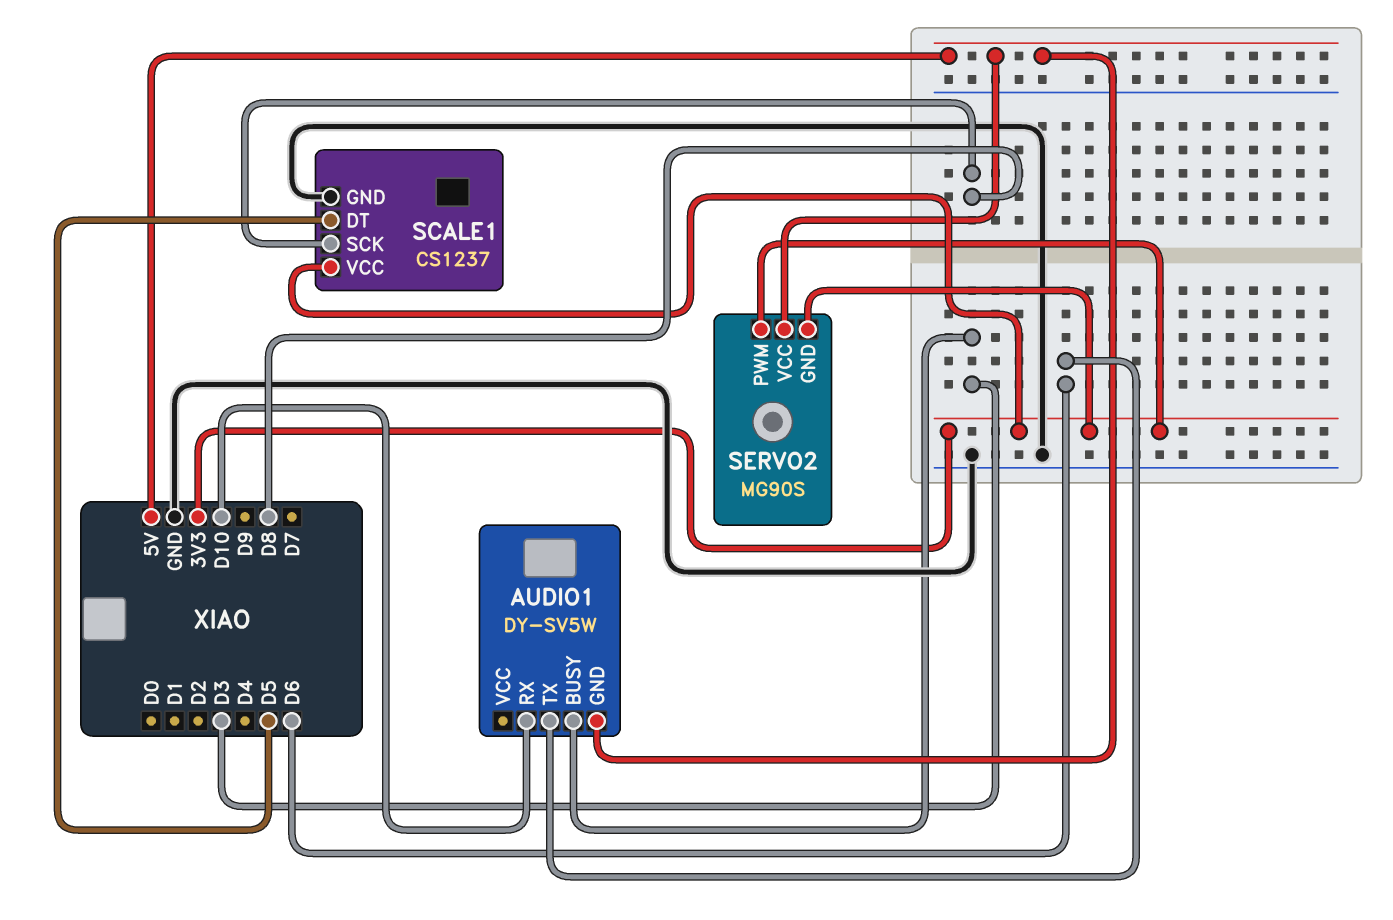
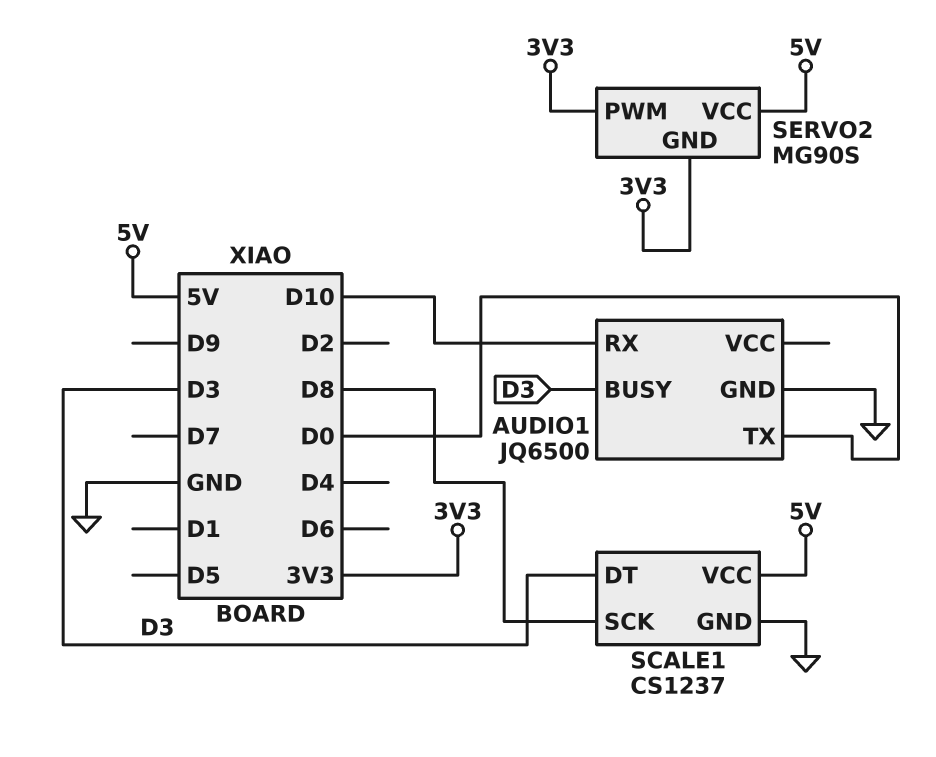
AUDIO1: DY-SV5W -> JQ6500
AUDIO1 pin GND: 5V -> GND
AUDIO1 pin TX: D6 -> D0
SCALE1 pin DT: D5 -> D3
SCALE1 pin VCC: 3V3 -> 5V

